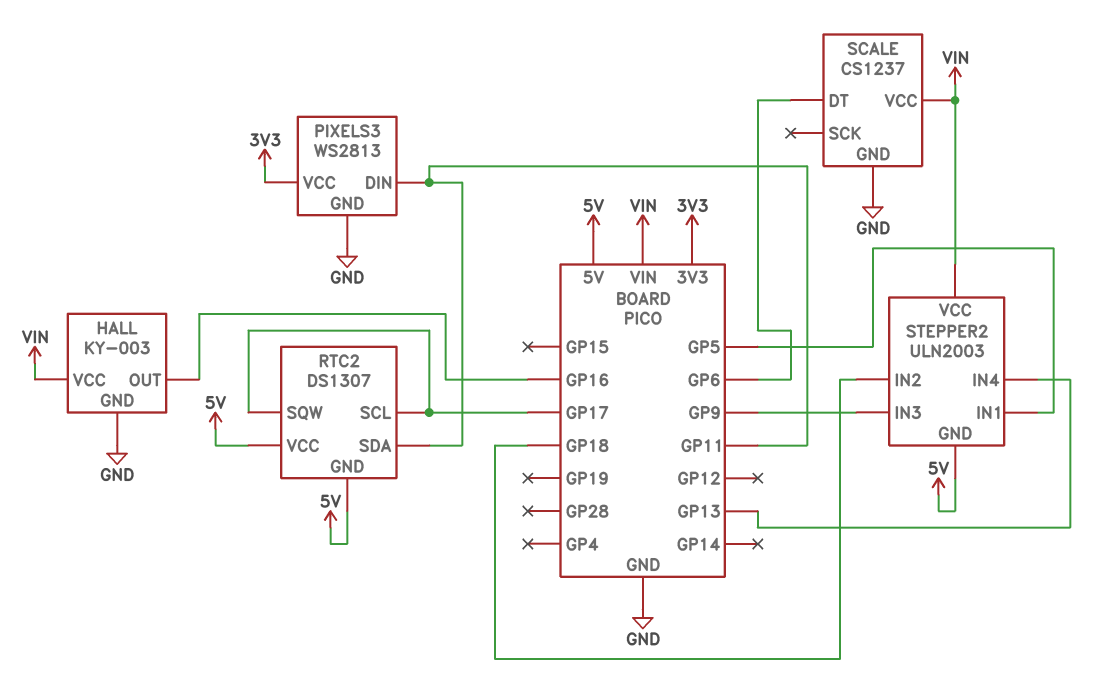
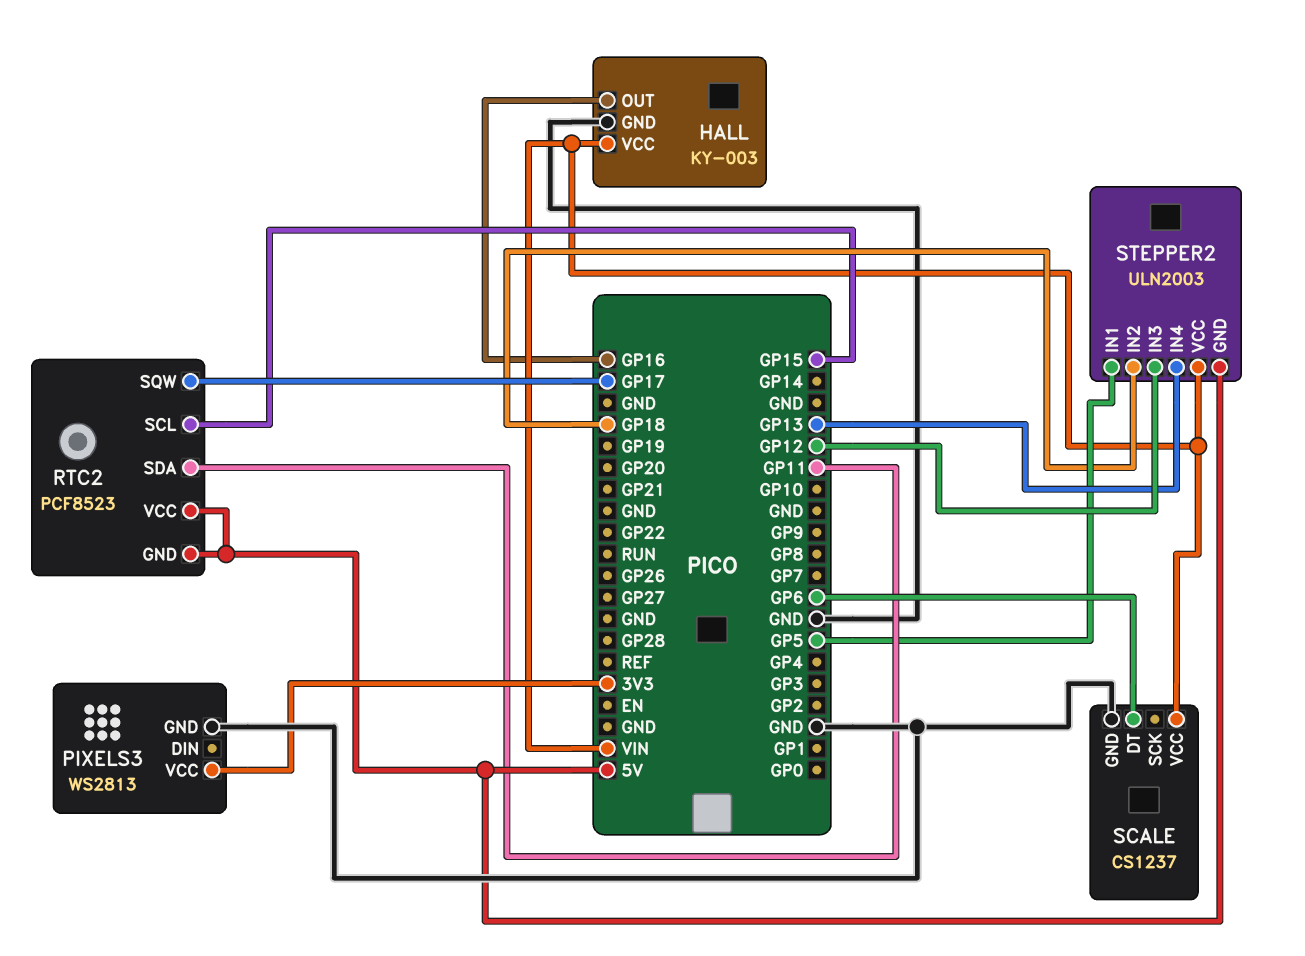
PIXELS3 pin DIN: GP11 -> none
RTC2: DS1307 -> PCF8523
RTC2 pin SCL: GP17 -> GP15
STEPPER2 pin IN3: GP9 -> GP12

